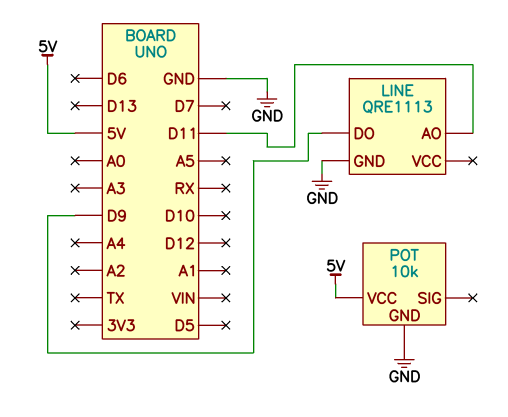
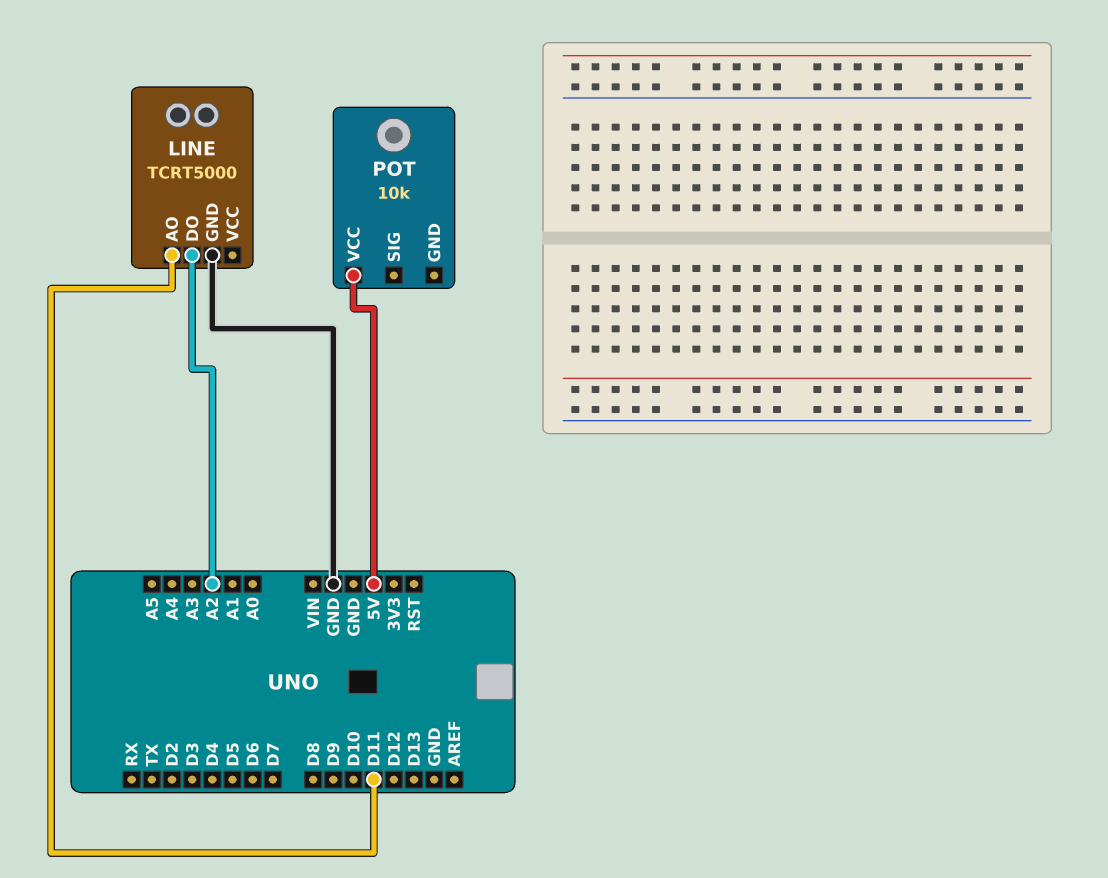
LINE: QRE1113 -> TCRT5000
LINE pin DO: D9 -> A2
POT pin GND: GND -> none

